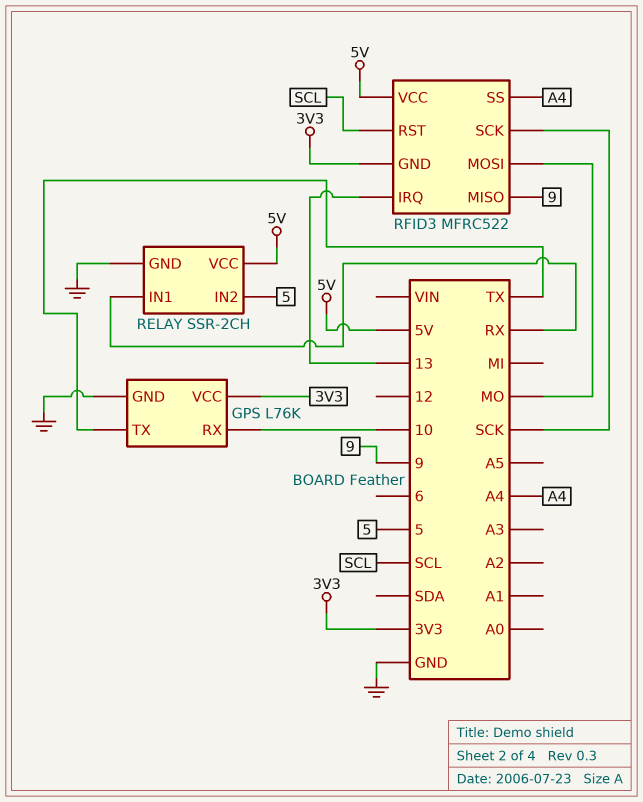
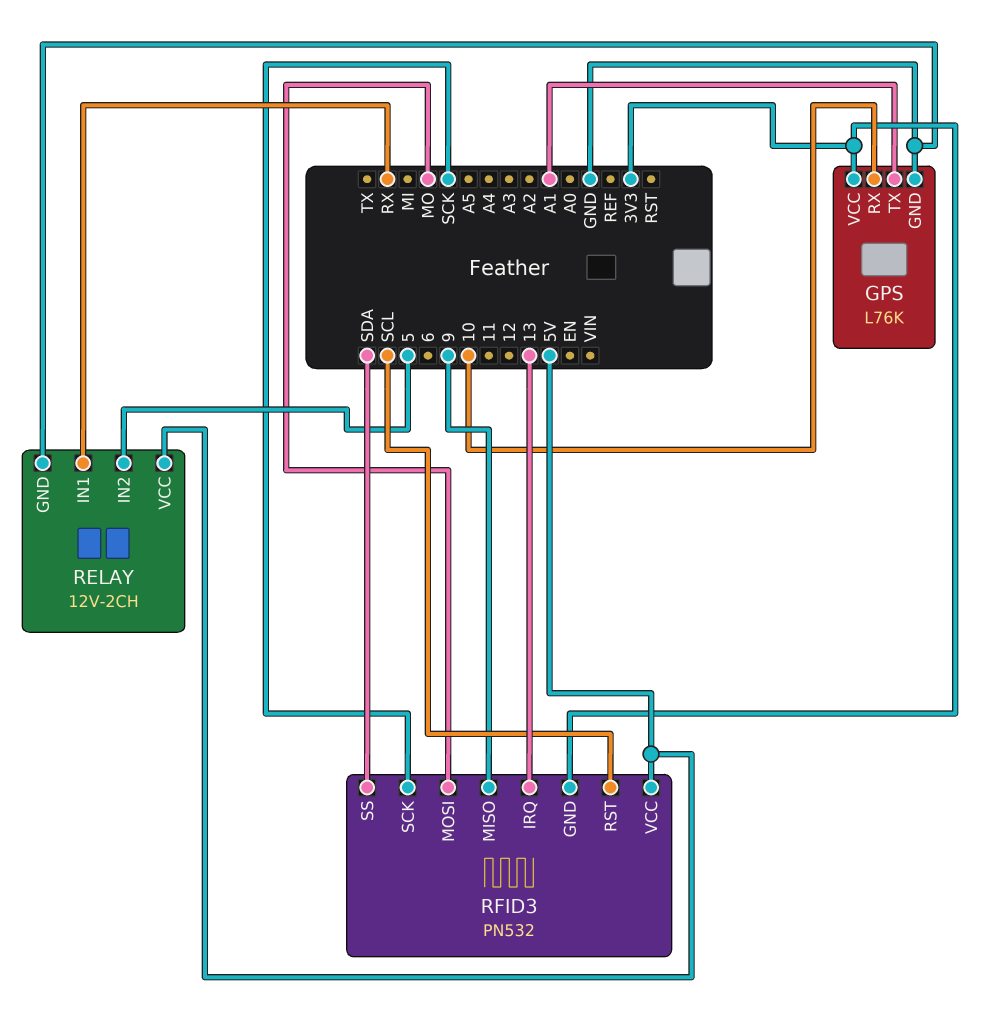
GPS pin TX: TX -> A1
RELAY: SSR-2CH -> 12V-2CH
RFID3: MFRC522 -> PN532
RFID3 pin SS: A4 -> SDA

